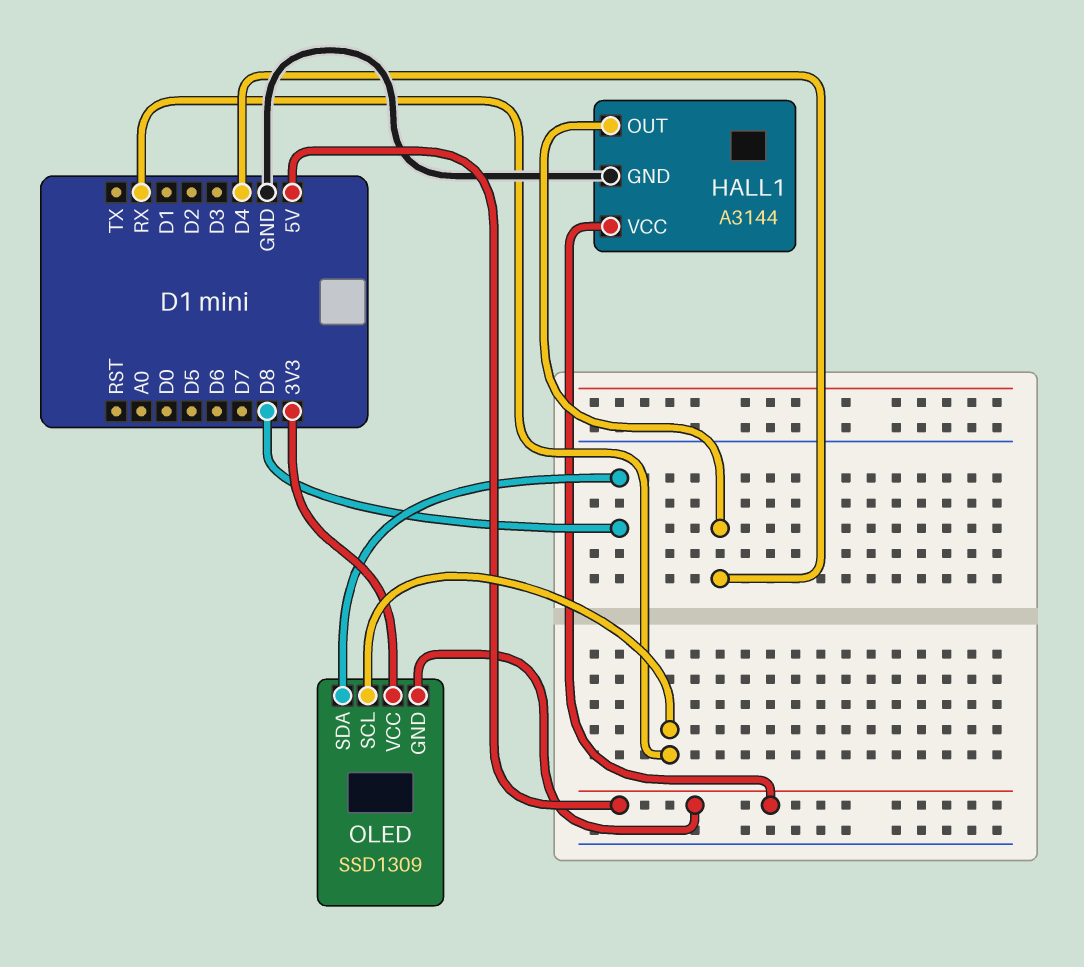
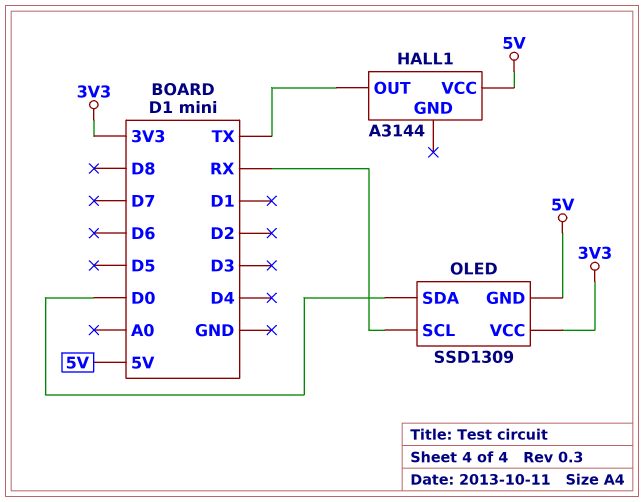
HALL1 pin GND: GND -> none
HALL1 pin OUT: D4 -> TX
OLED pin SDA: D8 -> D0

